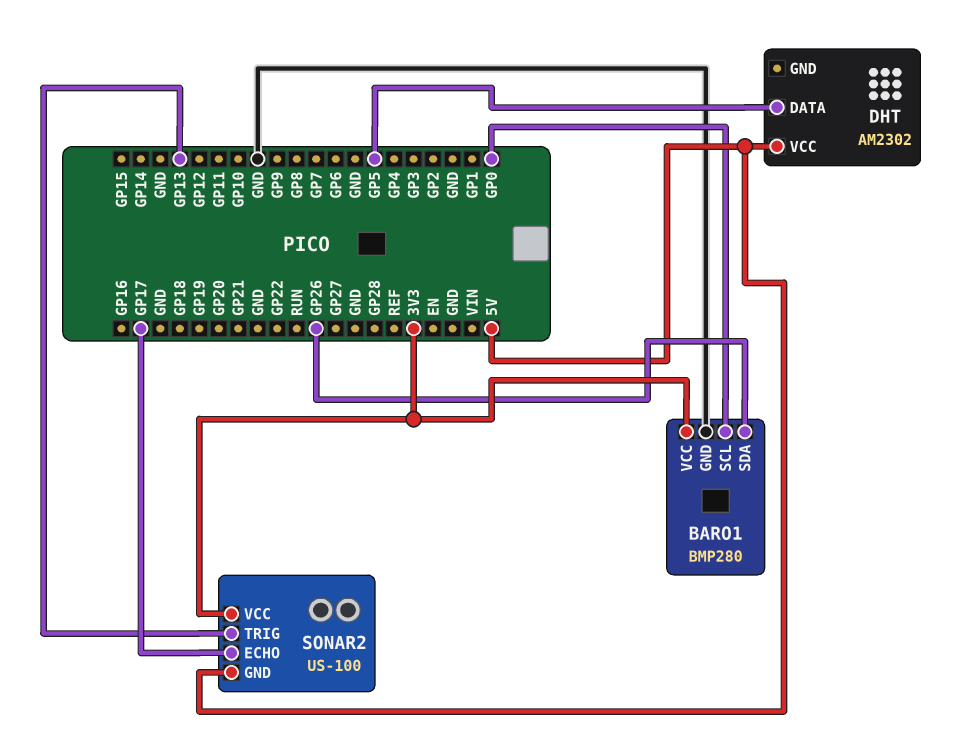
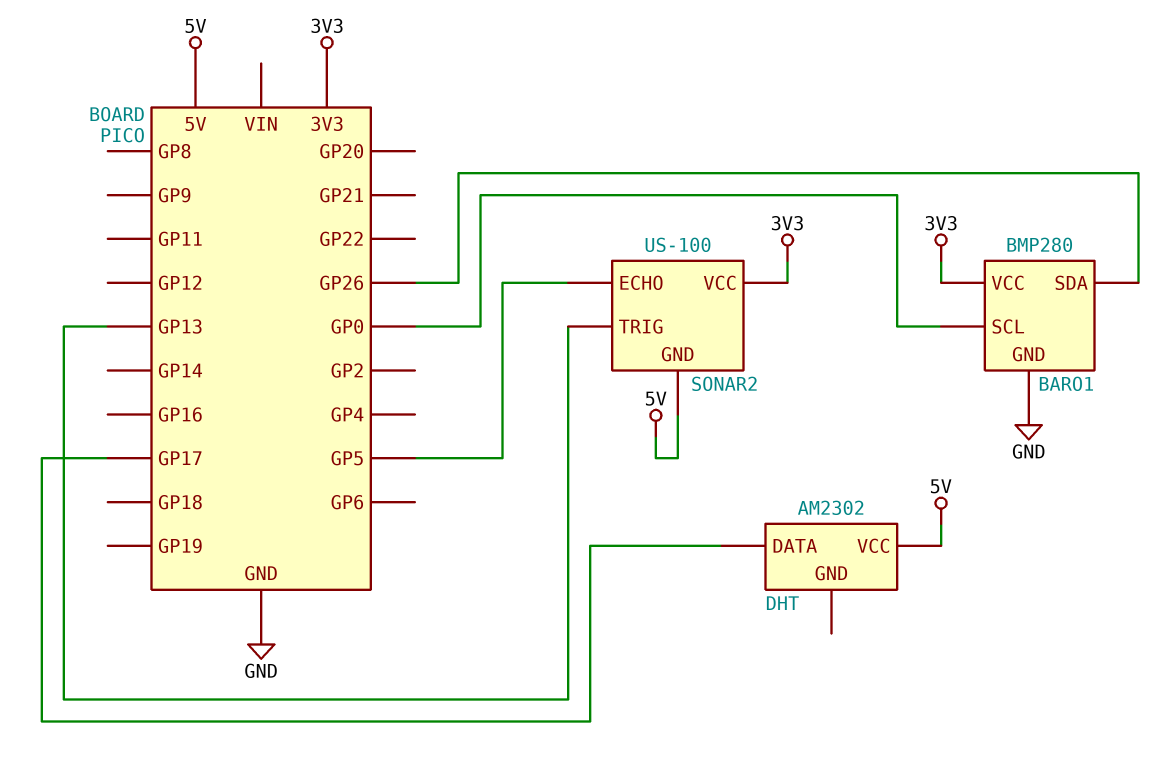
DHT pin DATA: GP5 -> GP17
SONAR2 pin ECHO: GP17 -> GP5

